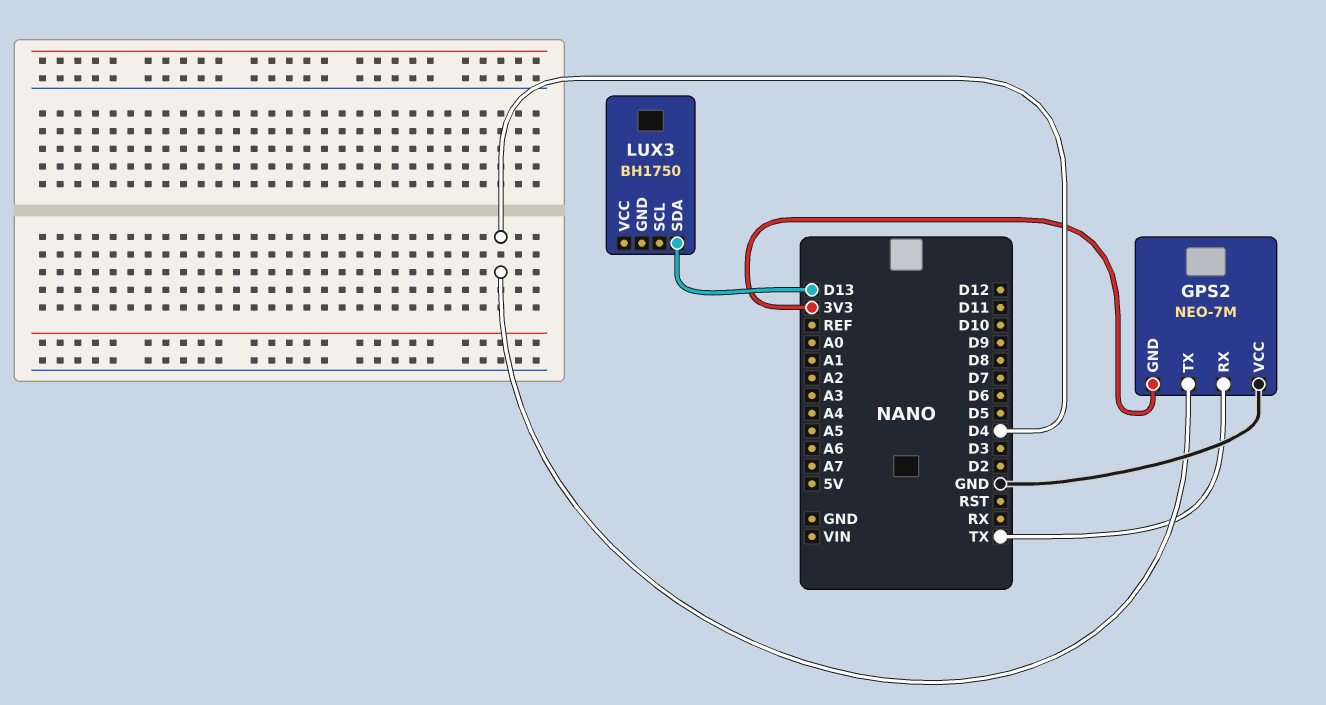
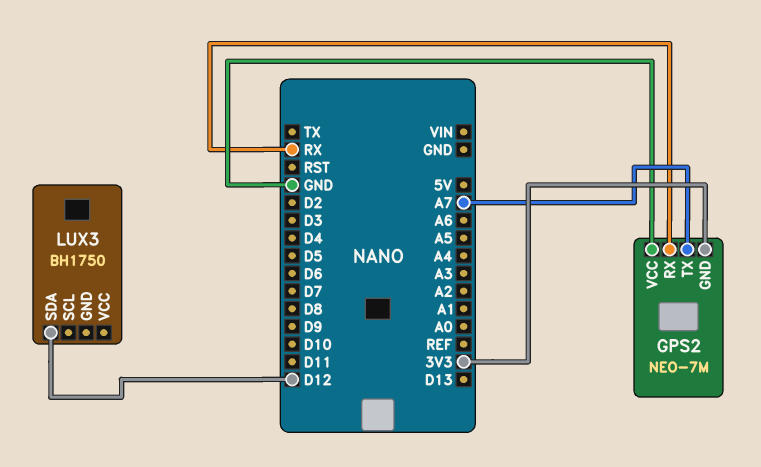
GPS2 pin RX: TX -> RX
GPS2 pin TX: D4 -> A7
LUX3 pin SDA: D13 -> D12

